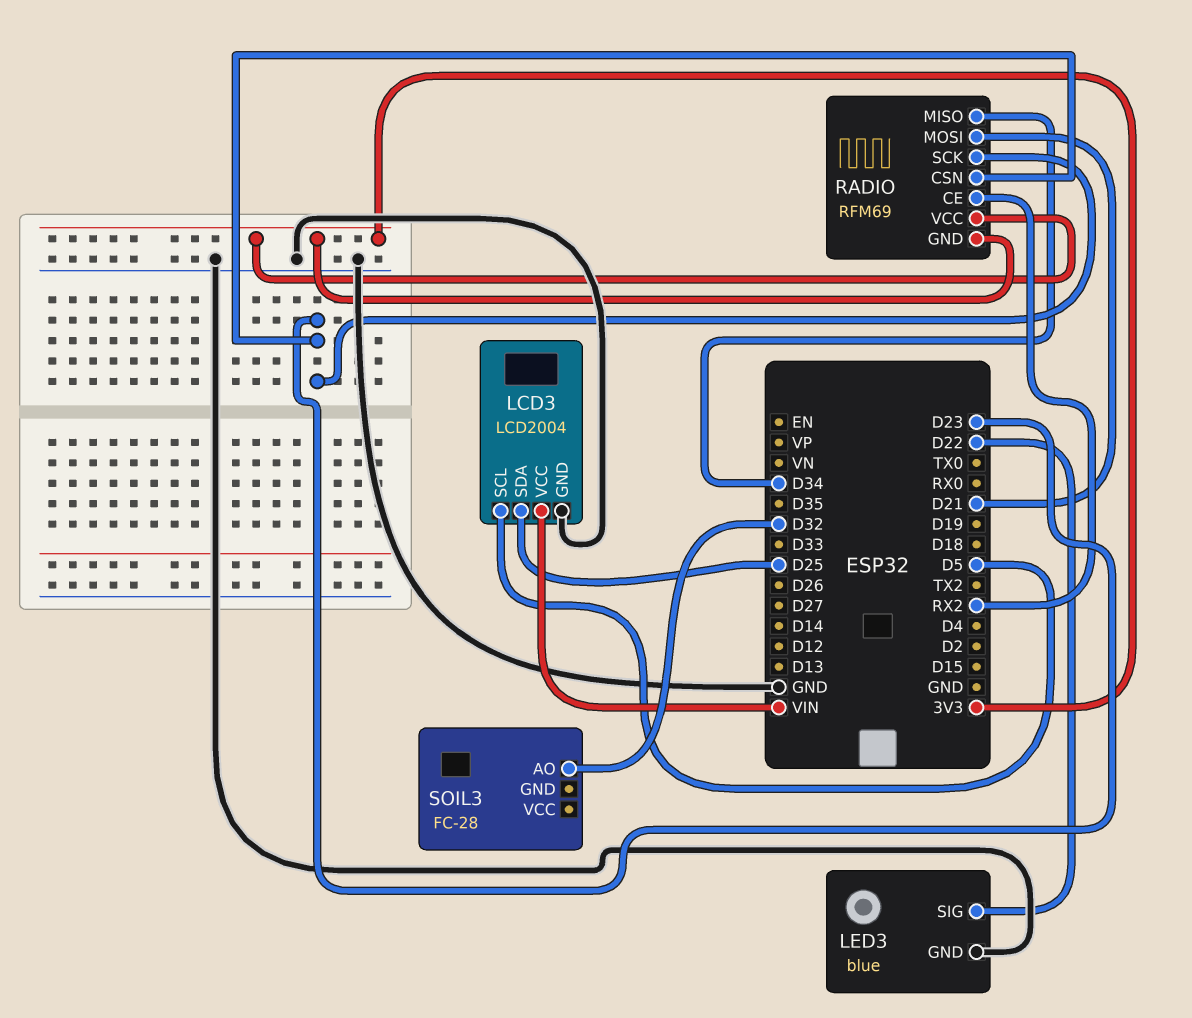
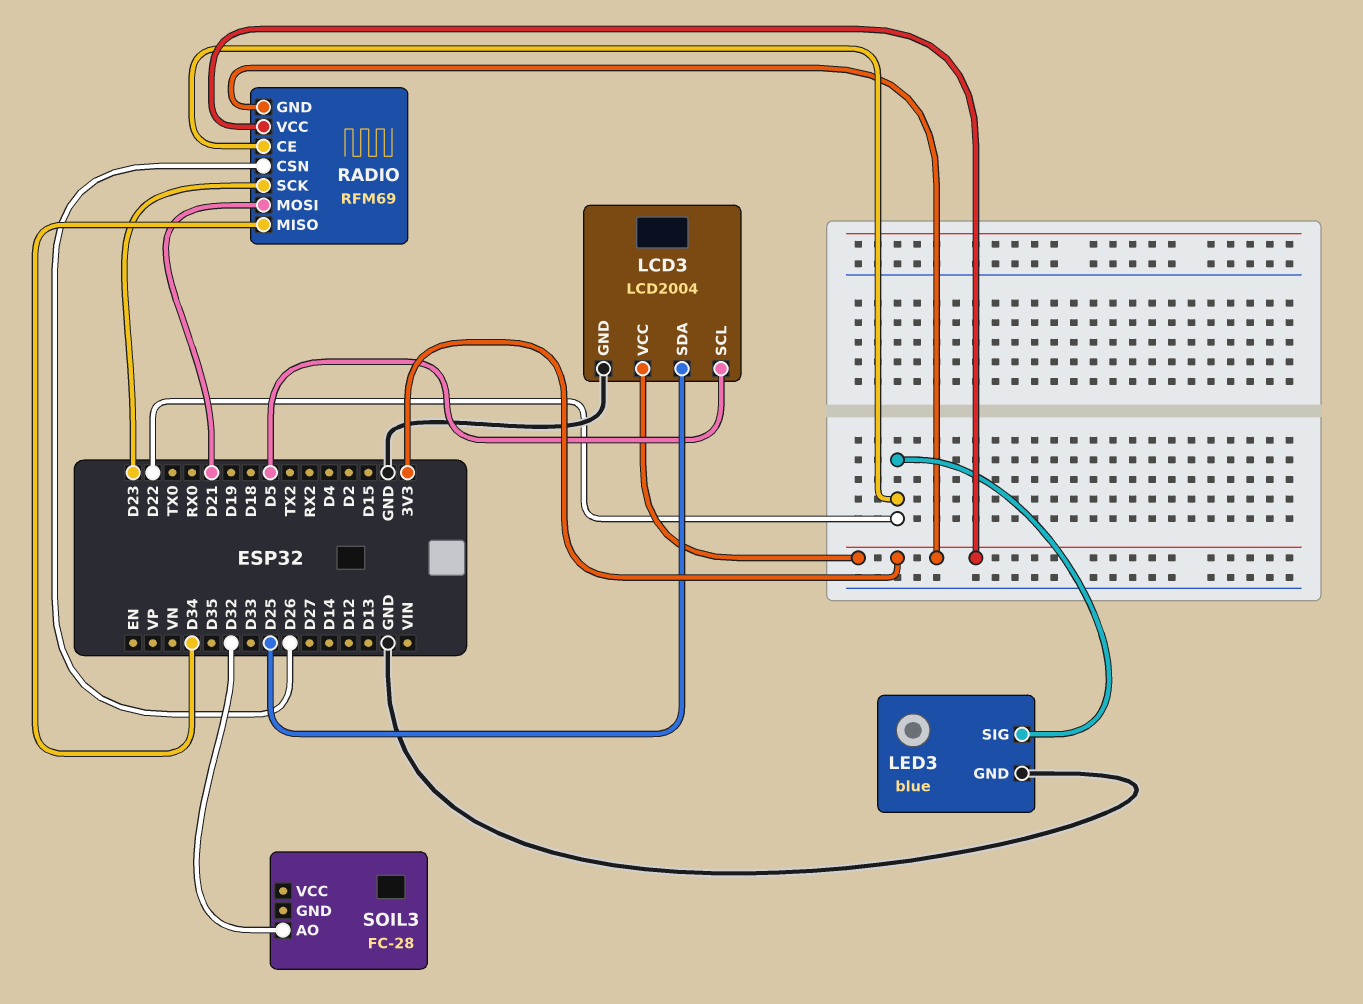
LCD3 pin VCC: VIN -> 3V3
RADIO pin CE: RX2 -> D22
RADIO pin CSN: D23 -> D26

